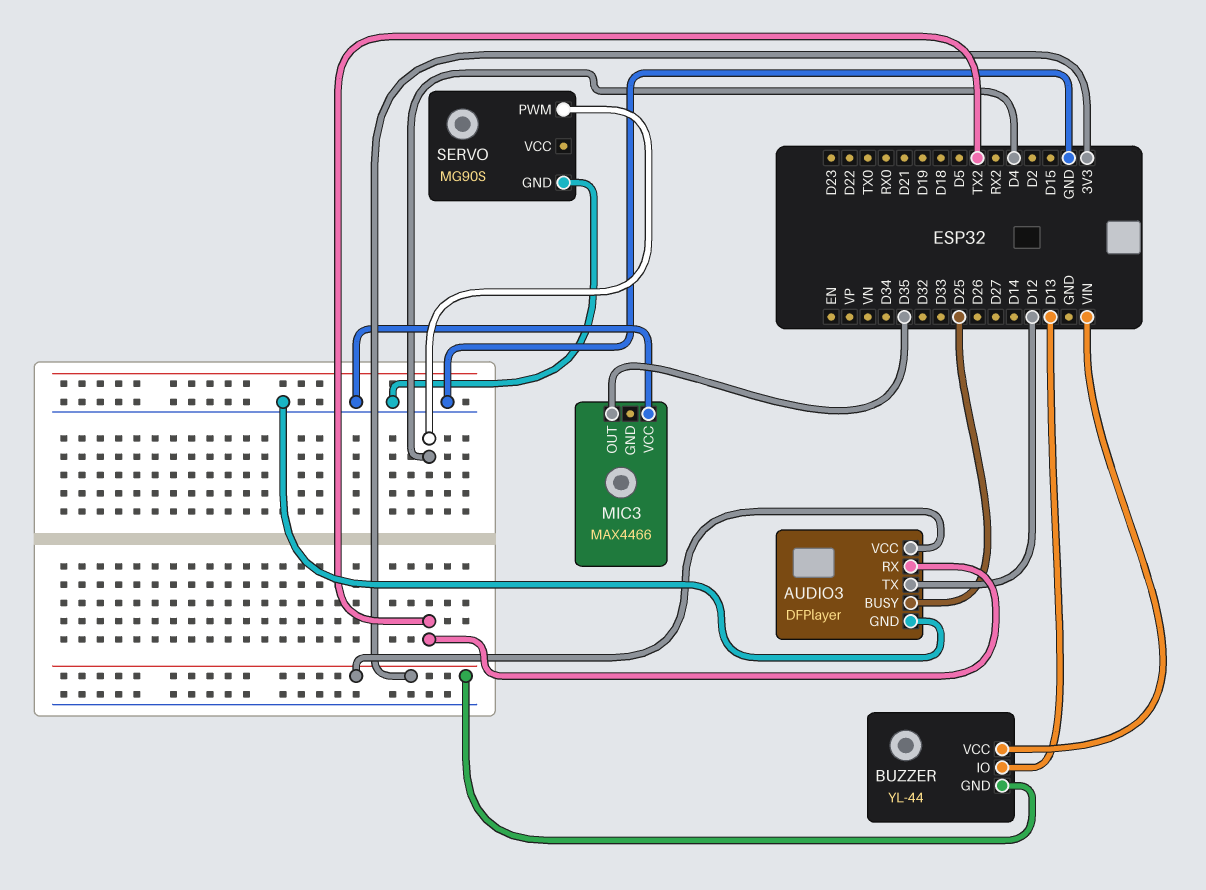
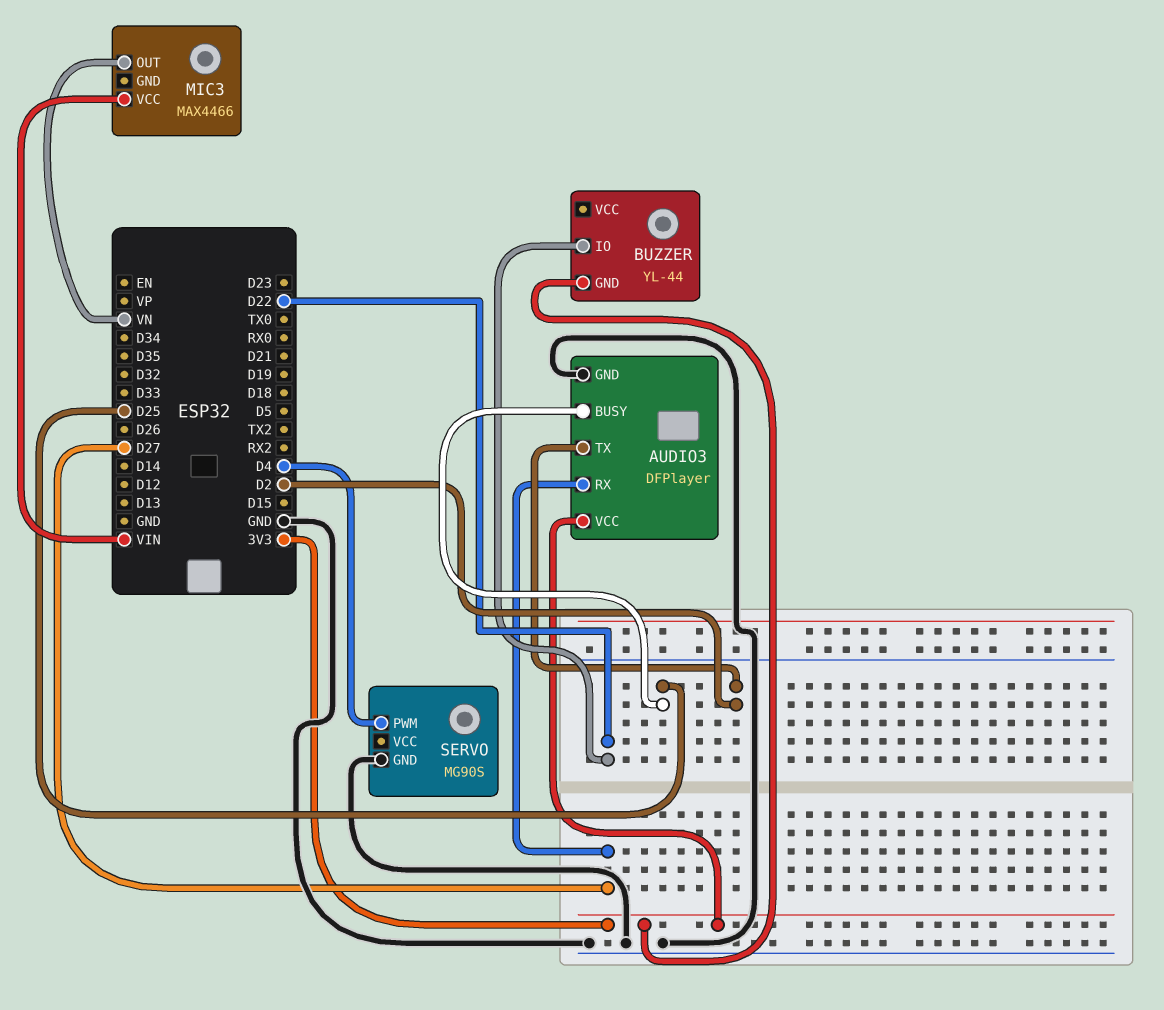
AUDIO3 pin RX: TX2 -> D27
AUDIO3 pin TX: D12 -> D2
BUZZER pin IO: D13 -> D22
BUZZER pin VCC: VIN -> none
MIC3 pin OUT: D35 -> VN
MIC3 pin VCC: GND -> VIN

